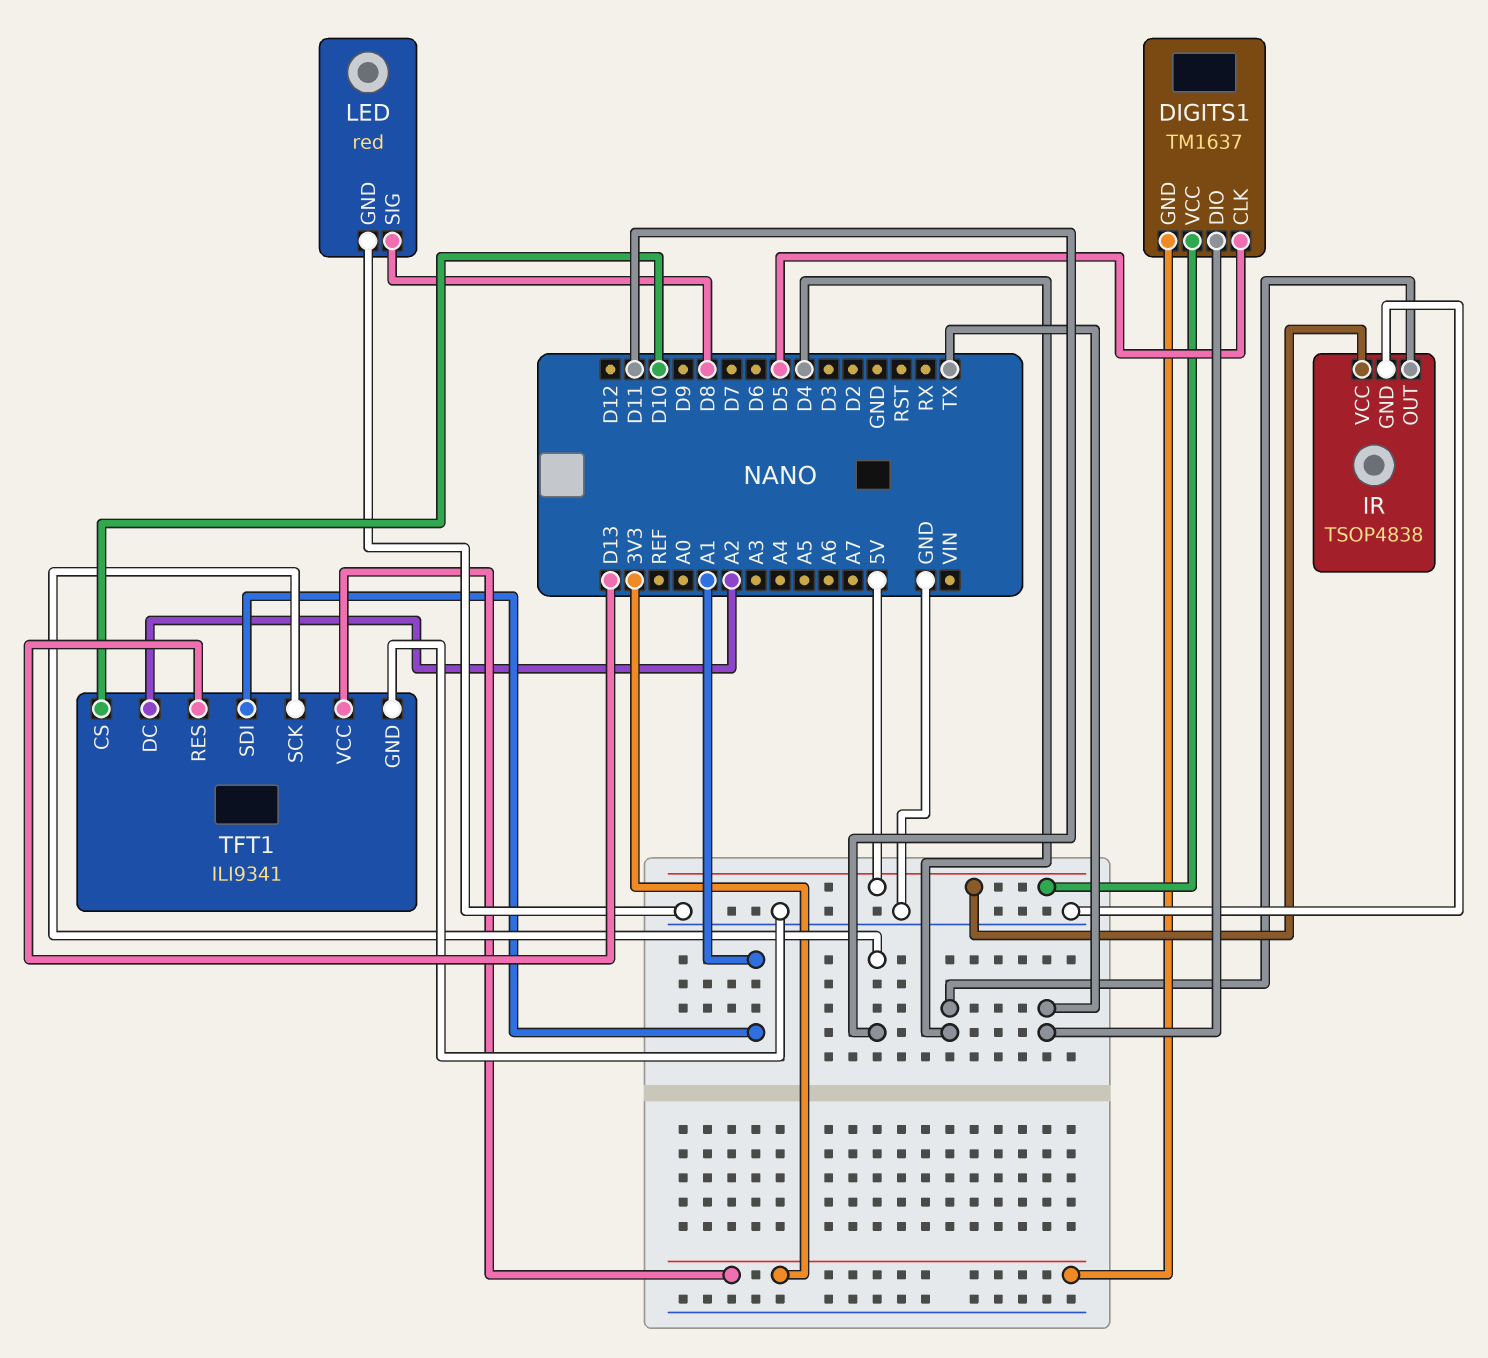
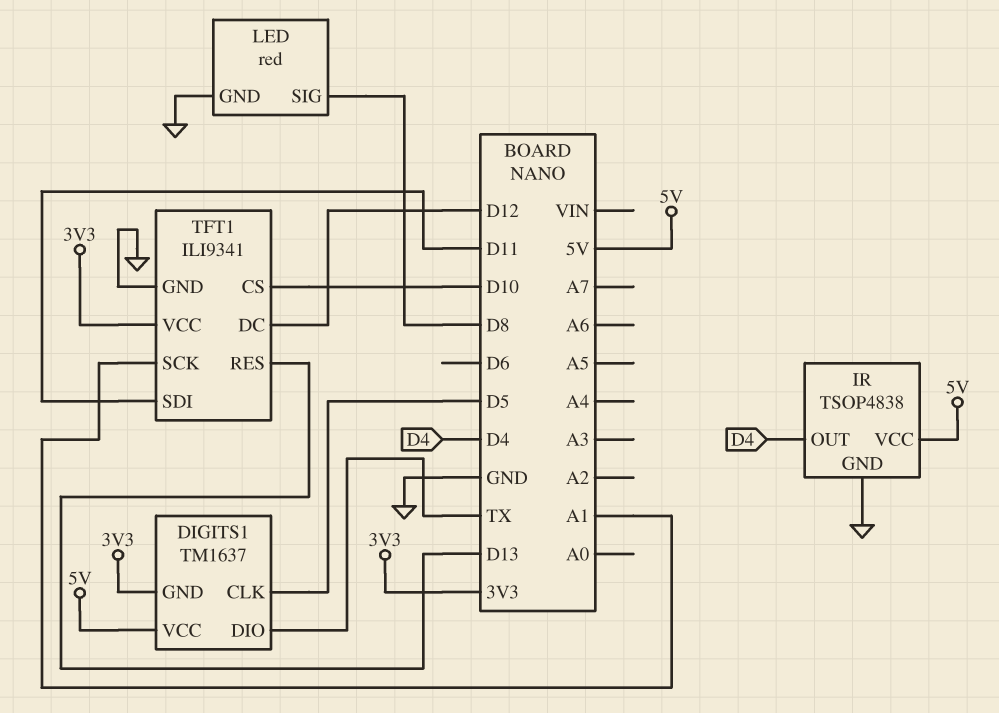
TFT1 pin DC: A2 -> D12
TFT1 pin SCK: D11 -> A1
TFT1 pin SDI: A1 -> D11

